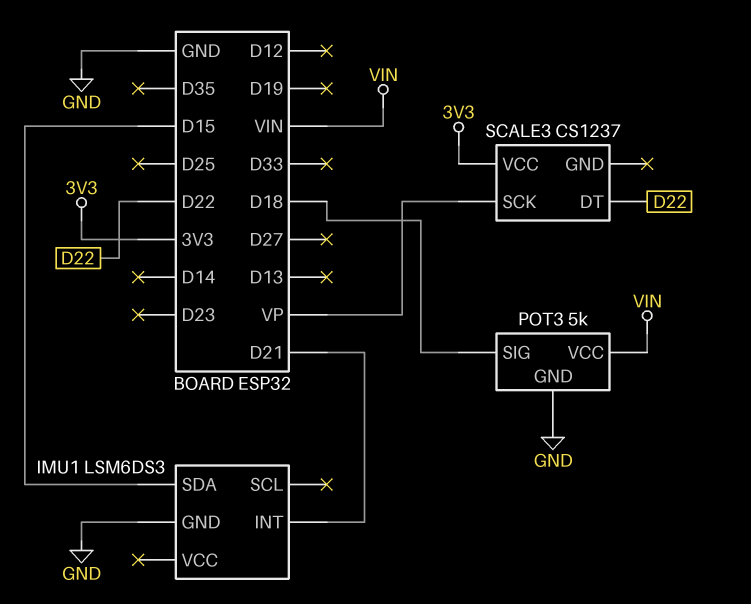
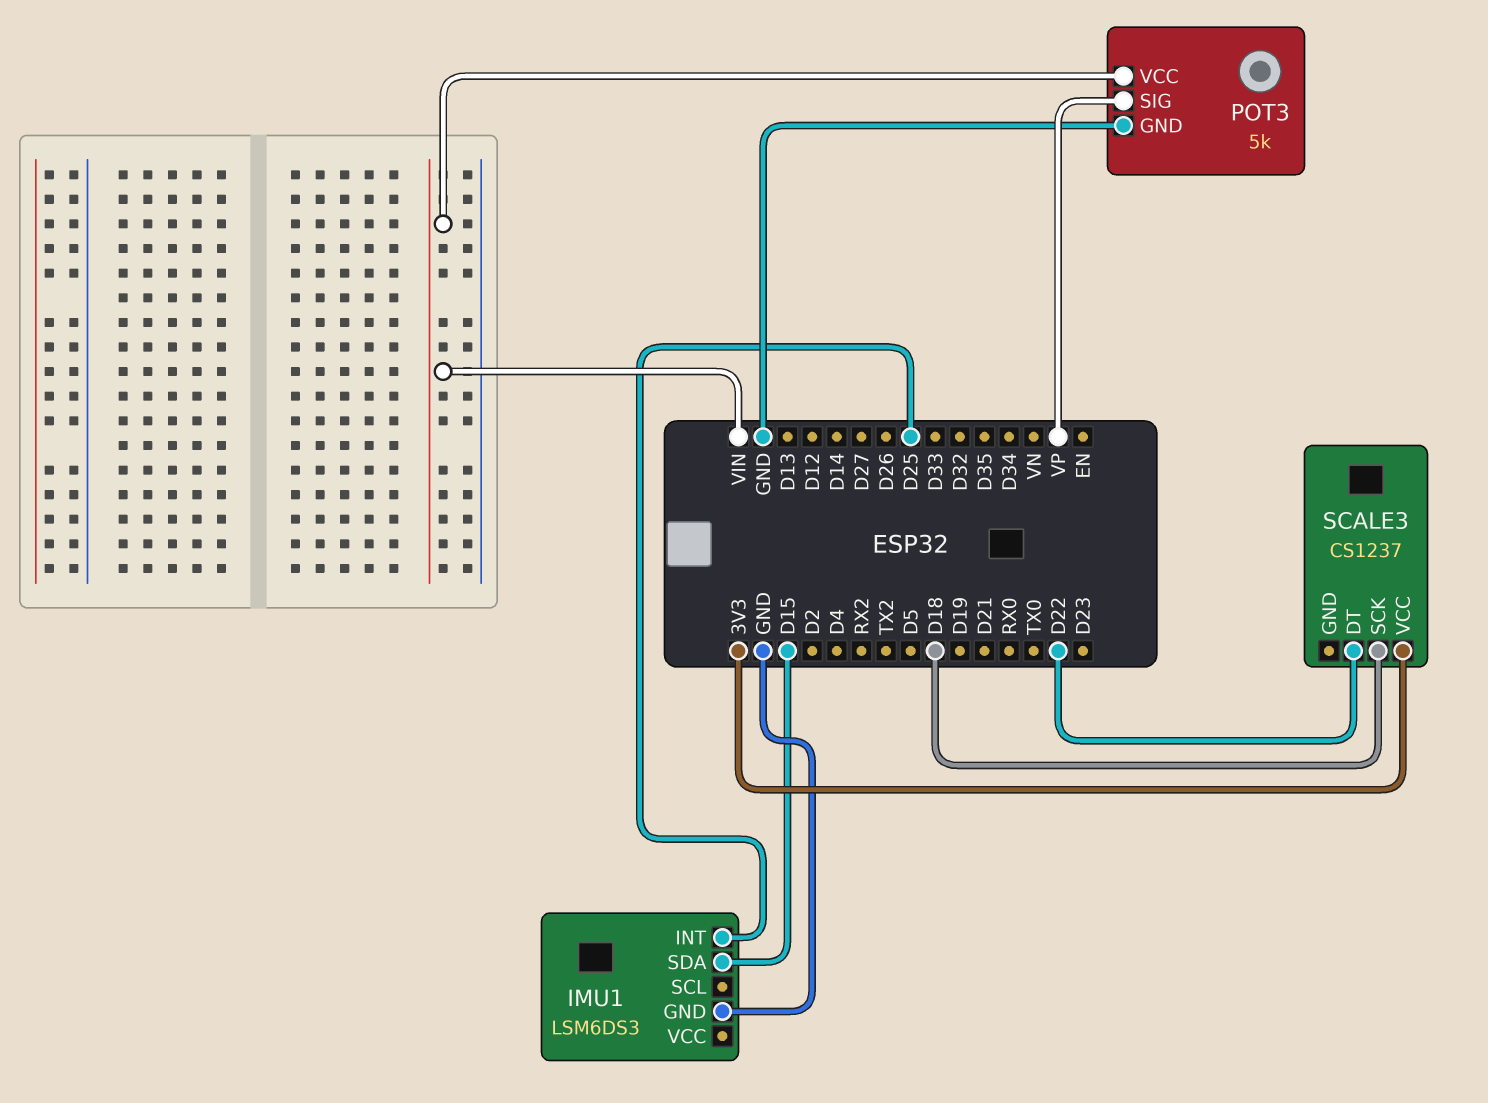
IMU1 pin INT: D21 -> D25
POT3 pin SIG: D18 -> VP
SCALE3 pin SCK: VP -> D18

